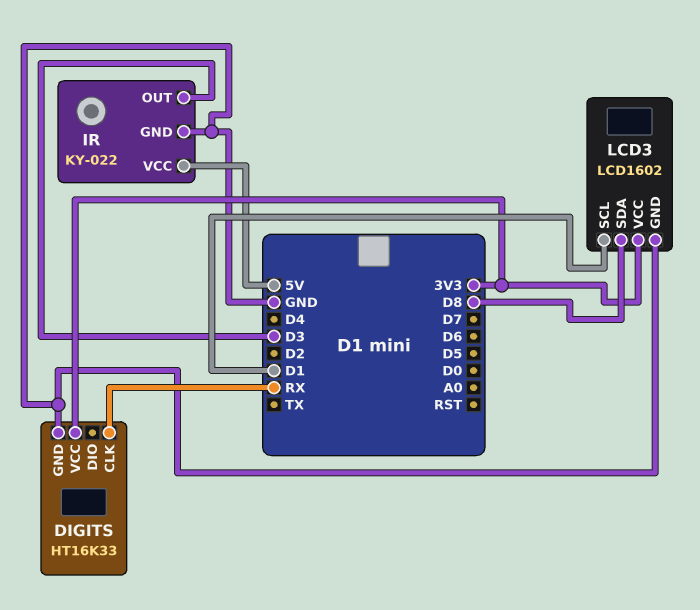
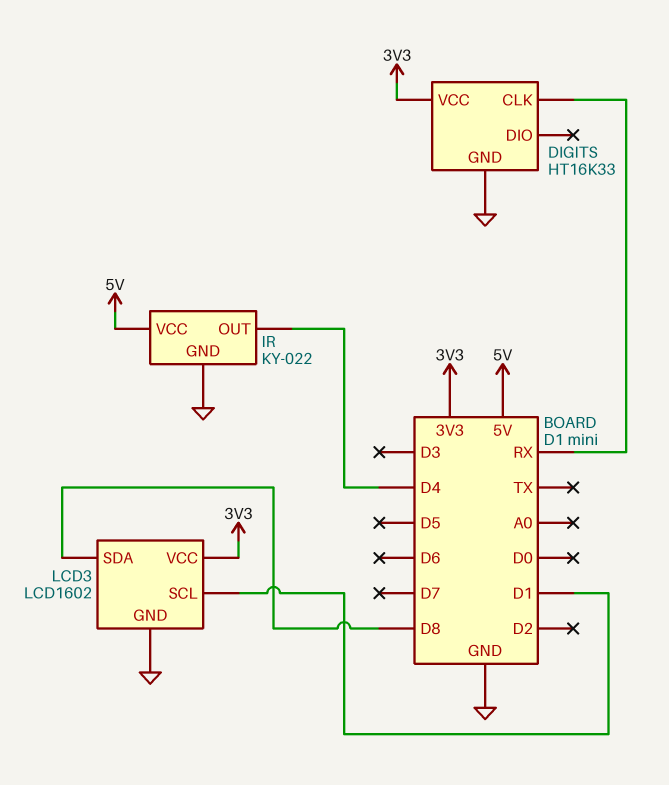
IR pin OUT: D3 -> D4

